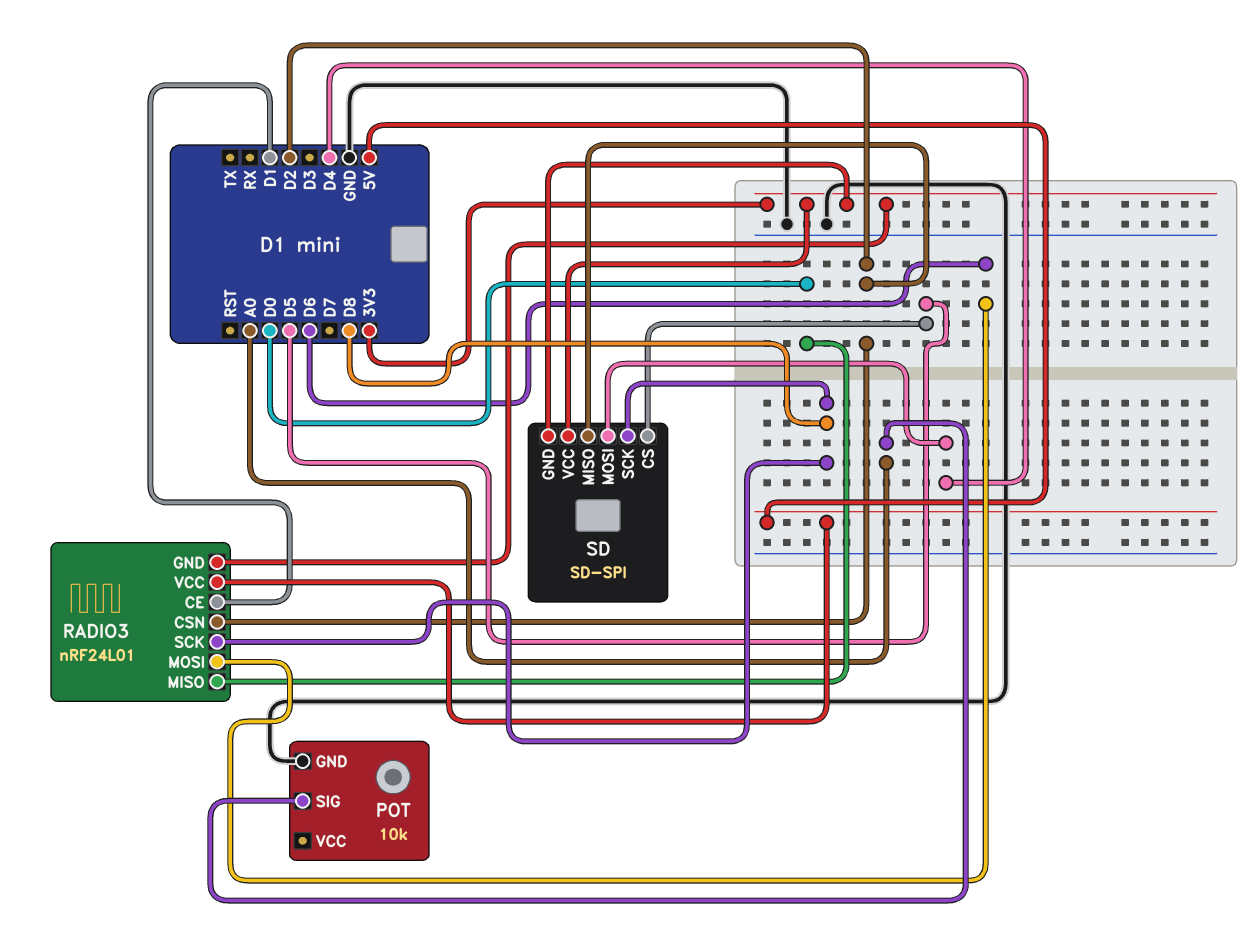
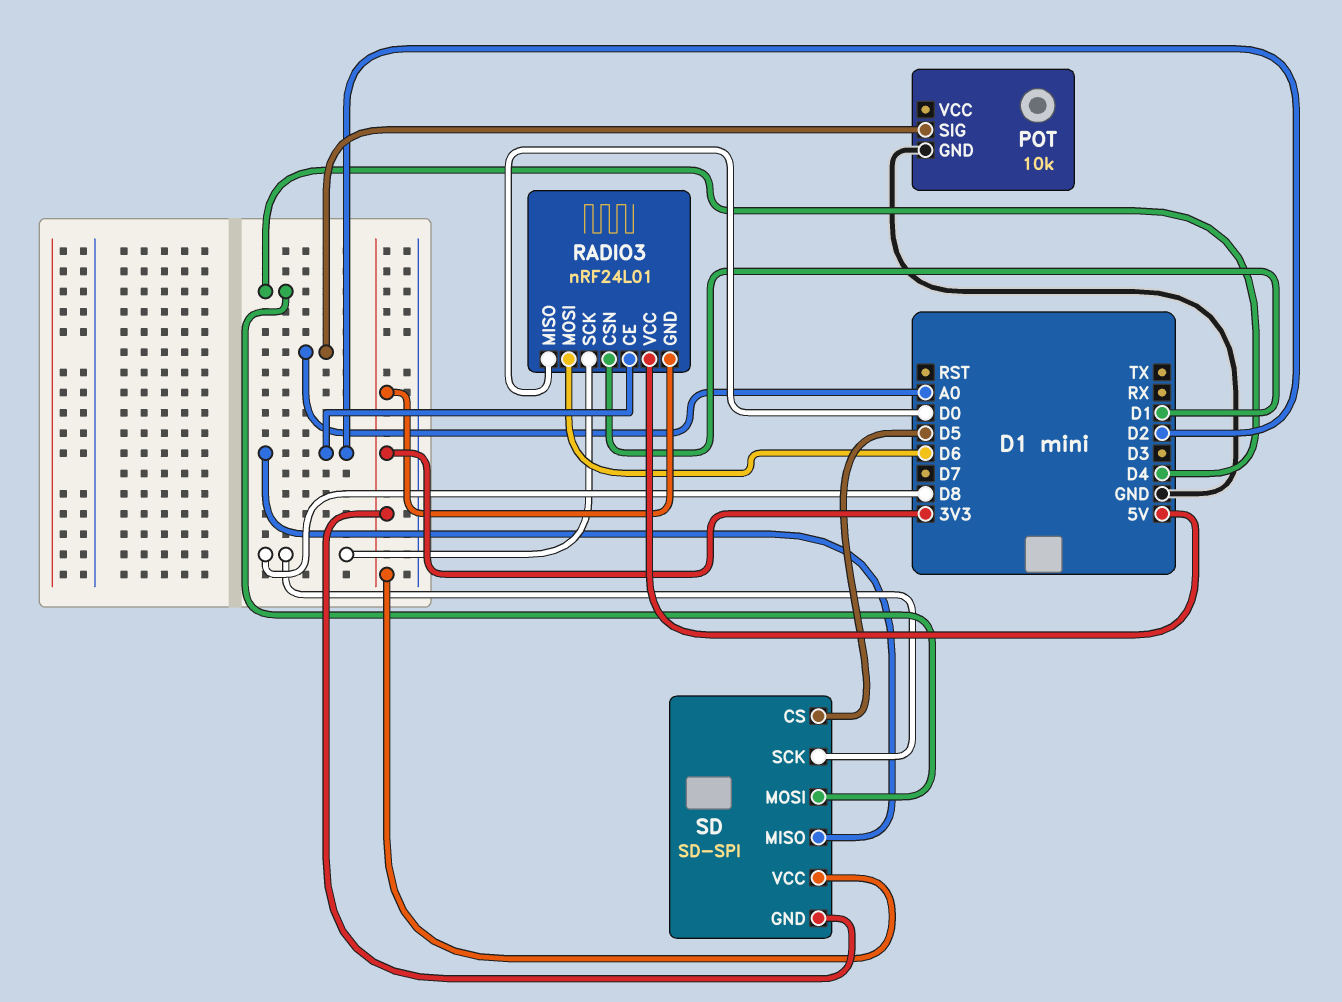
RADIO3 pin CE: D1 -> D2
RADIO3 pin CSN: D2 -> D1

